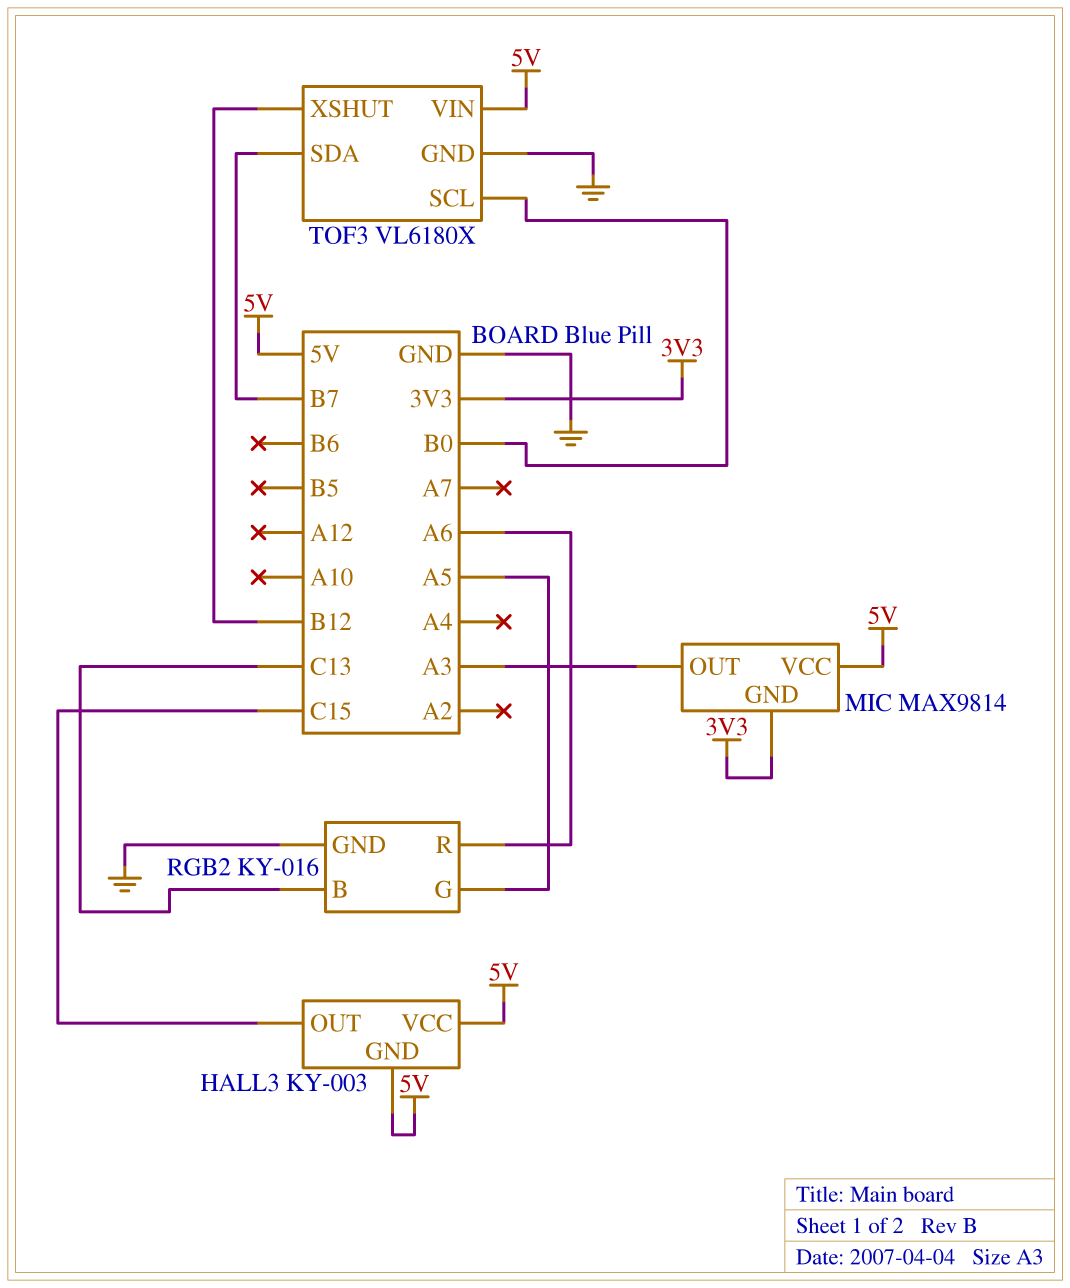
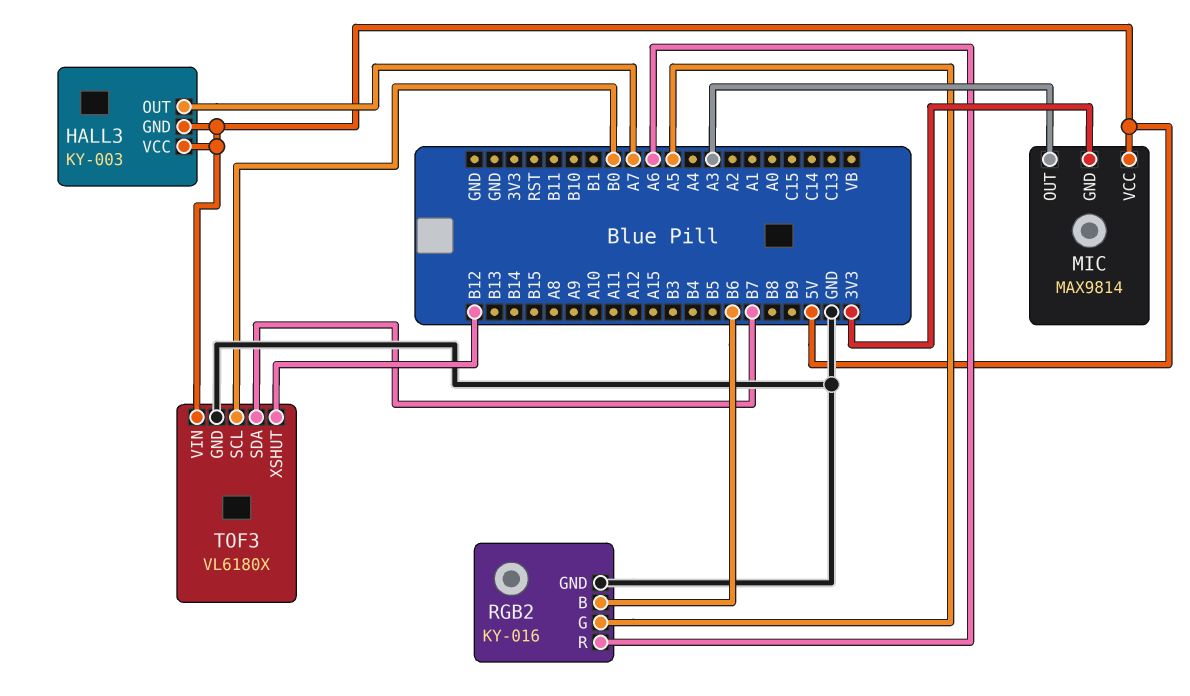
HALL3 pin OUT: C15 -> A7
RGB2 pin B: C13 -> B6

